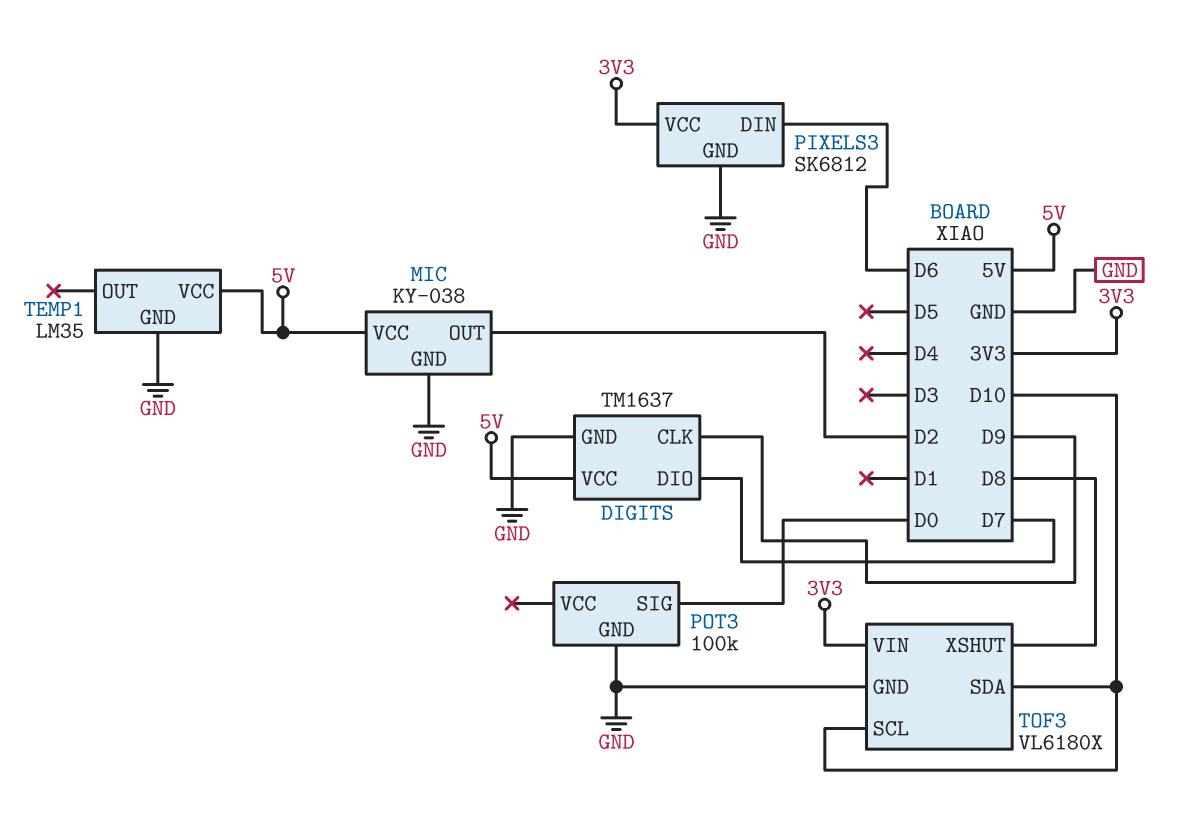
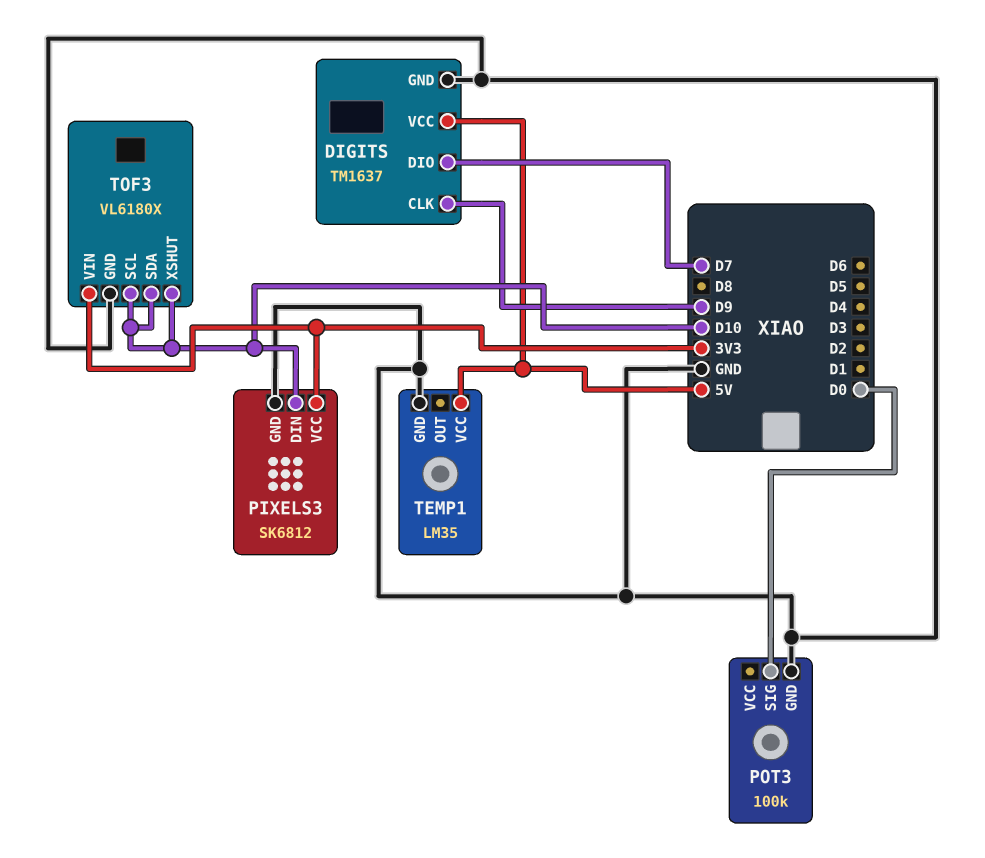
MIC: KY-038 -> none
MIC pin GND: GND -> none
MIC pin OUT: D2 -> none
MIC pin VCC: 5V -> none
PIXELS3 pin DIN: D6 -> D10
TOF3 pin XSHUT: D8 -> D10

